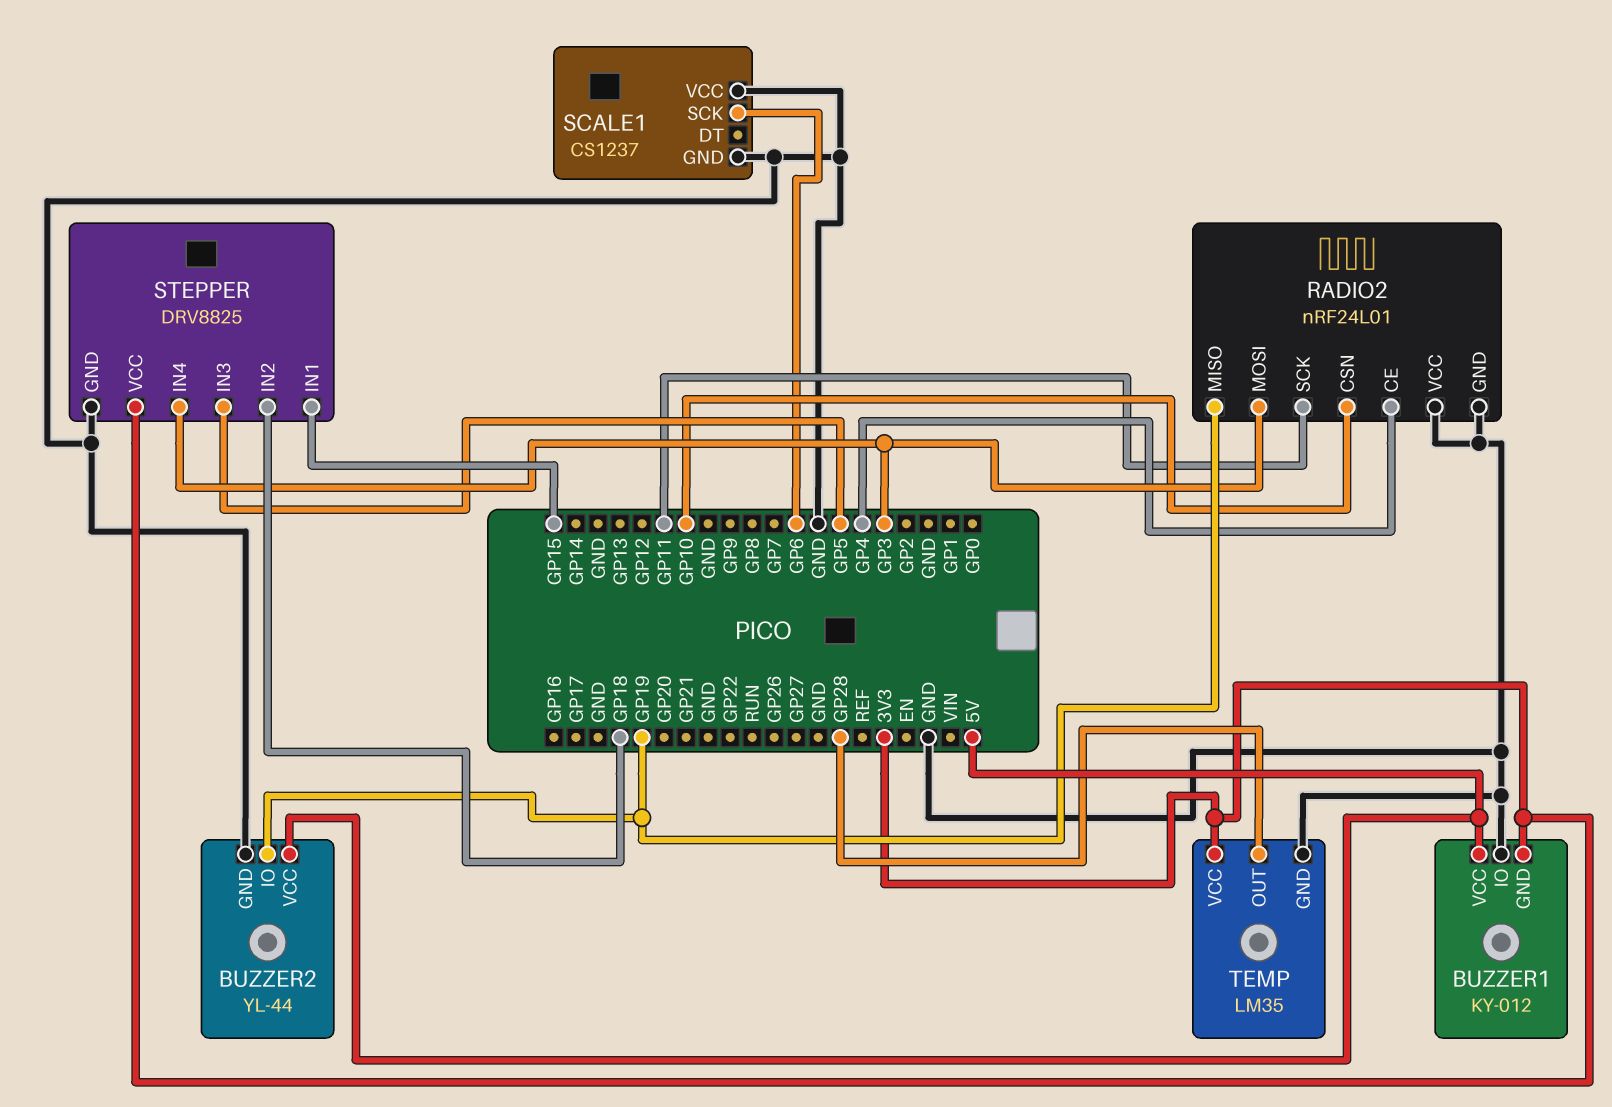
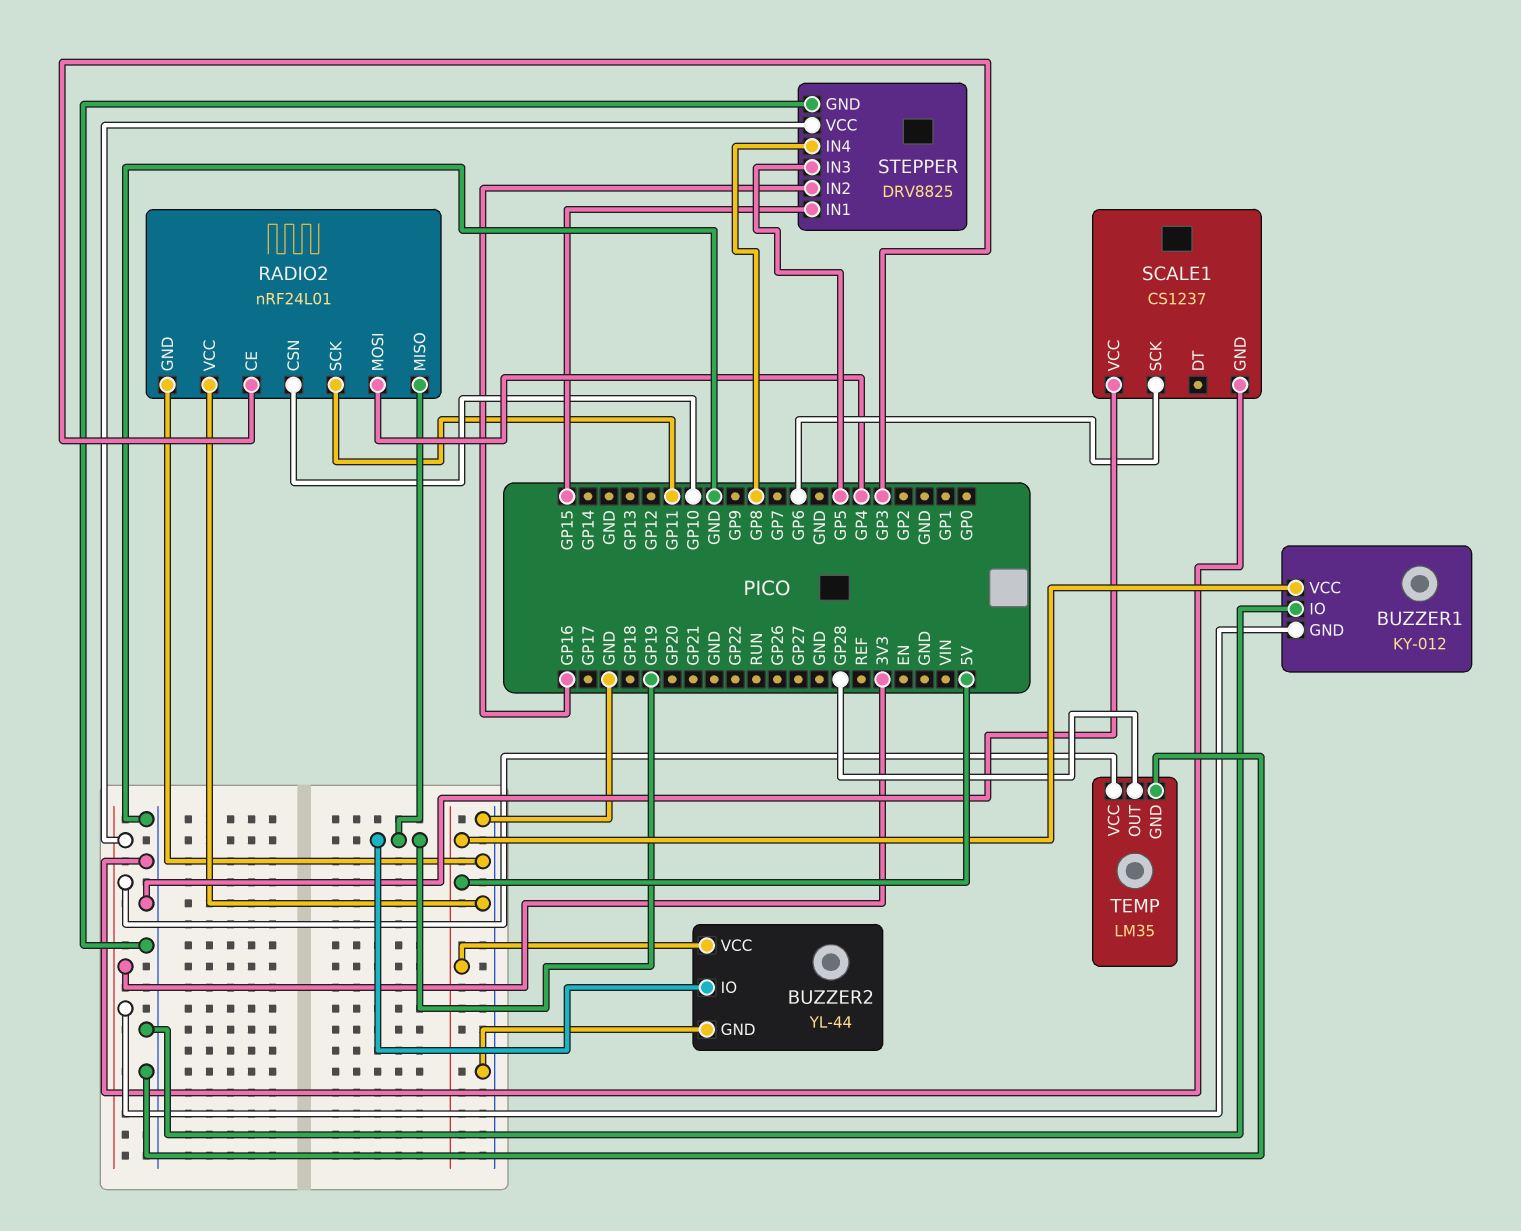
RADIO2 pin CE: GP4 -> GP3
RADIO2 pin MOSI: GP3 -> GP4
STEPPER pin IN2: GP18 -> GP16
STEPPER pin IN4: GP3 -> GP8

